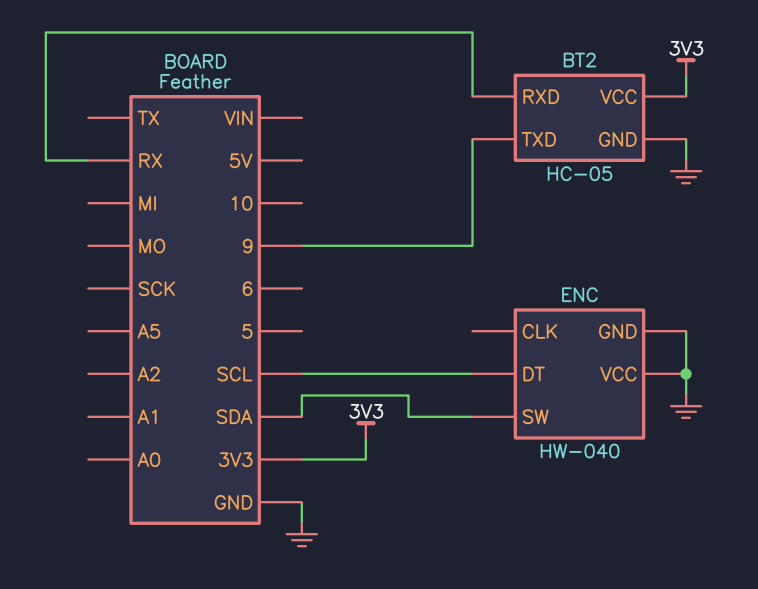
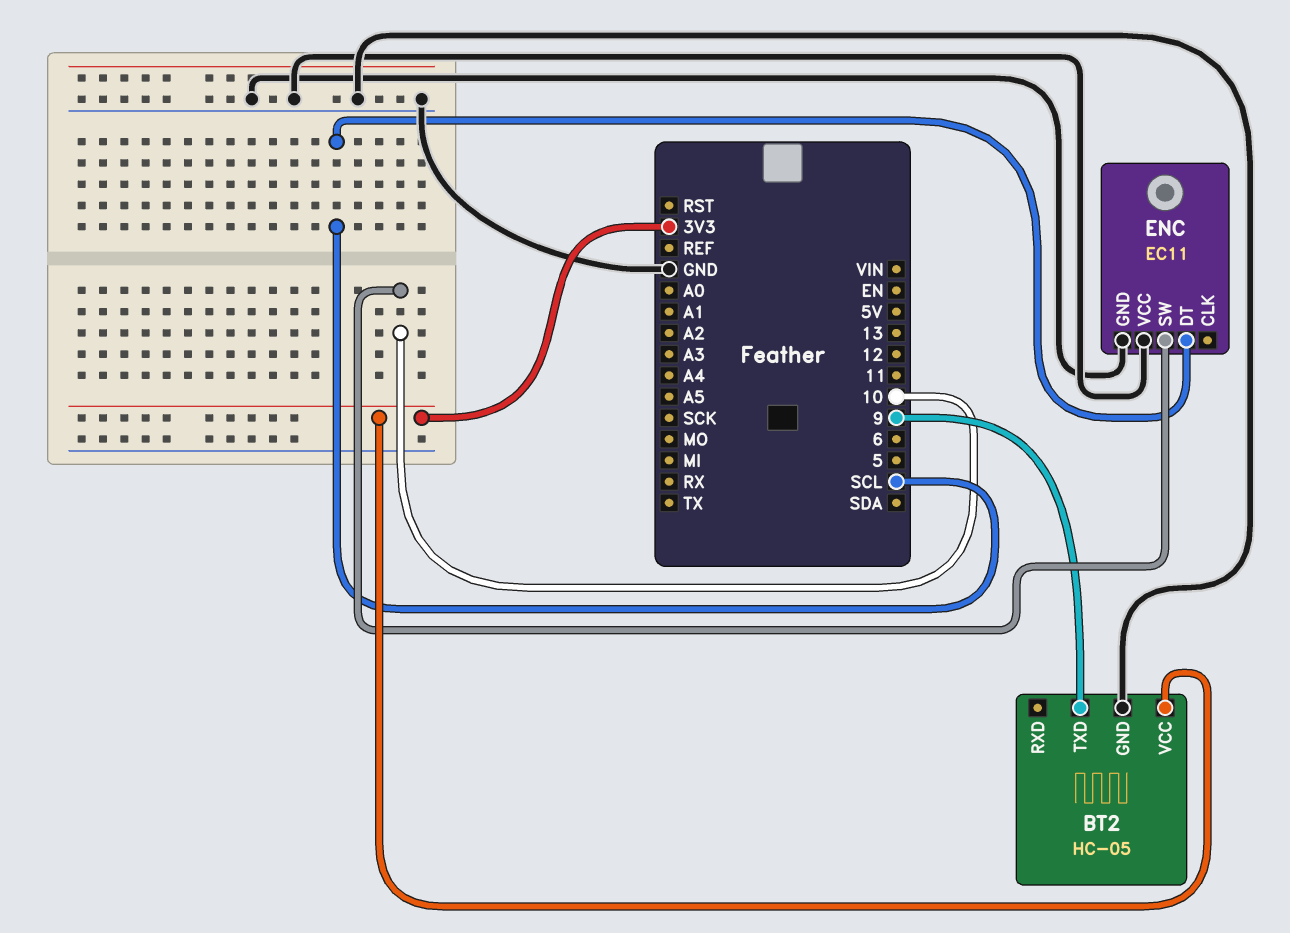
BT2 pin RXD: RX -> none
ENC: HW-040 -> EC11
ENC pin SW: SDA -> 10

